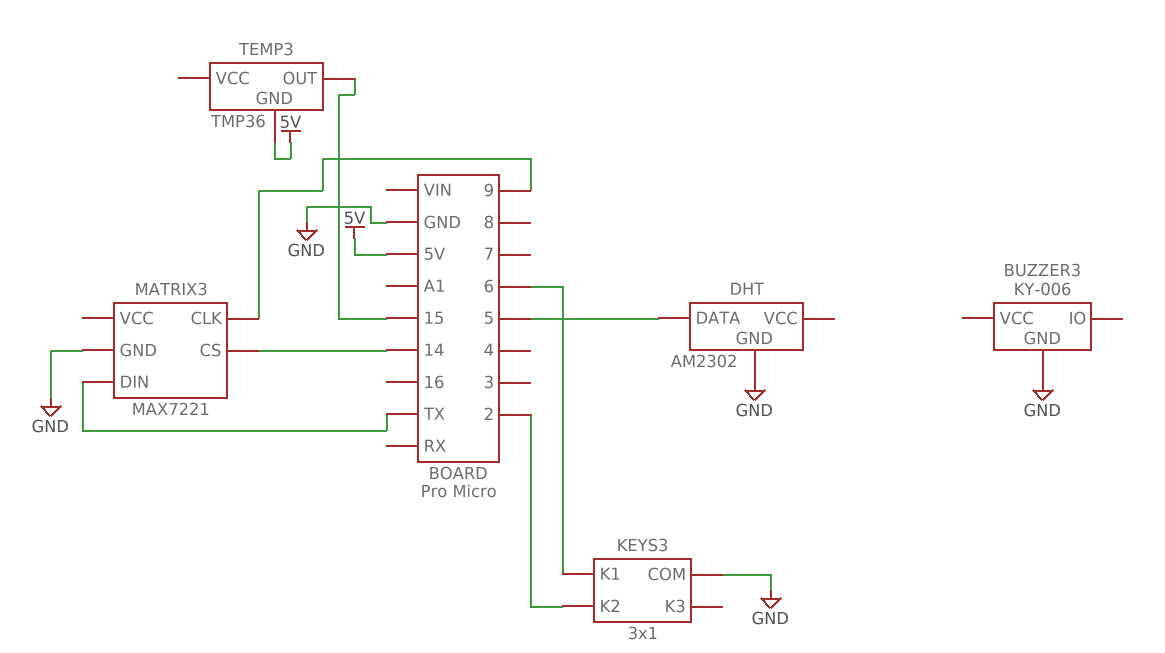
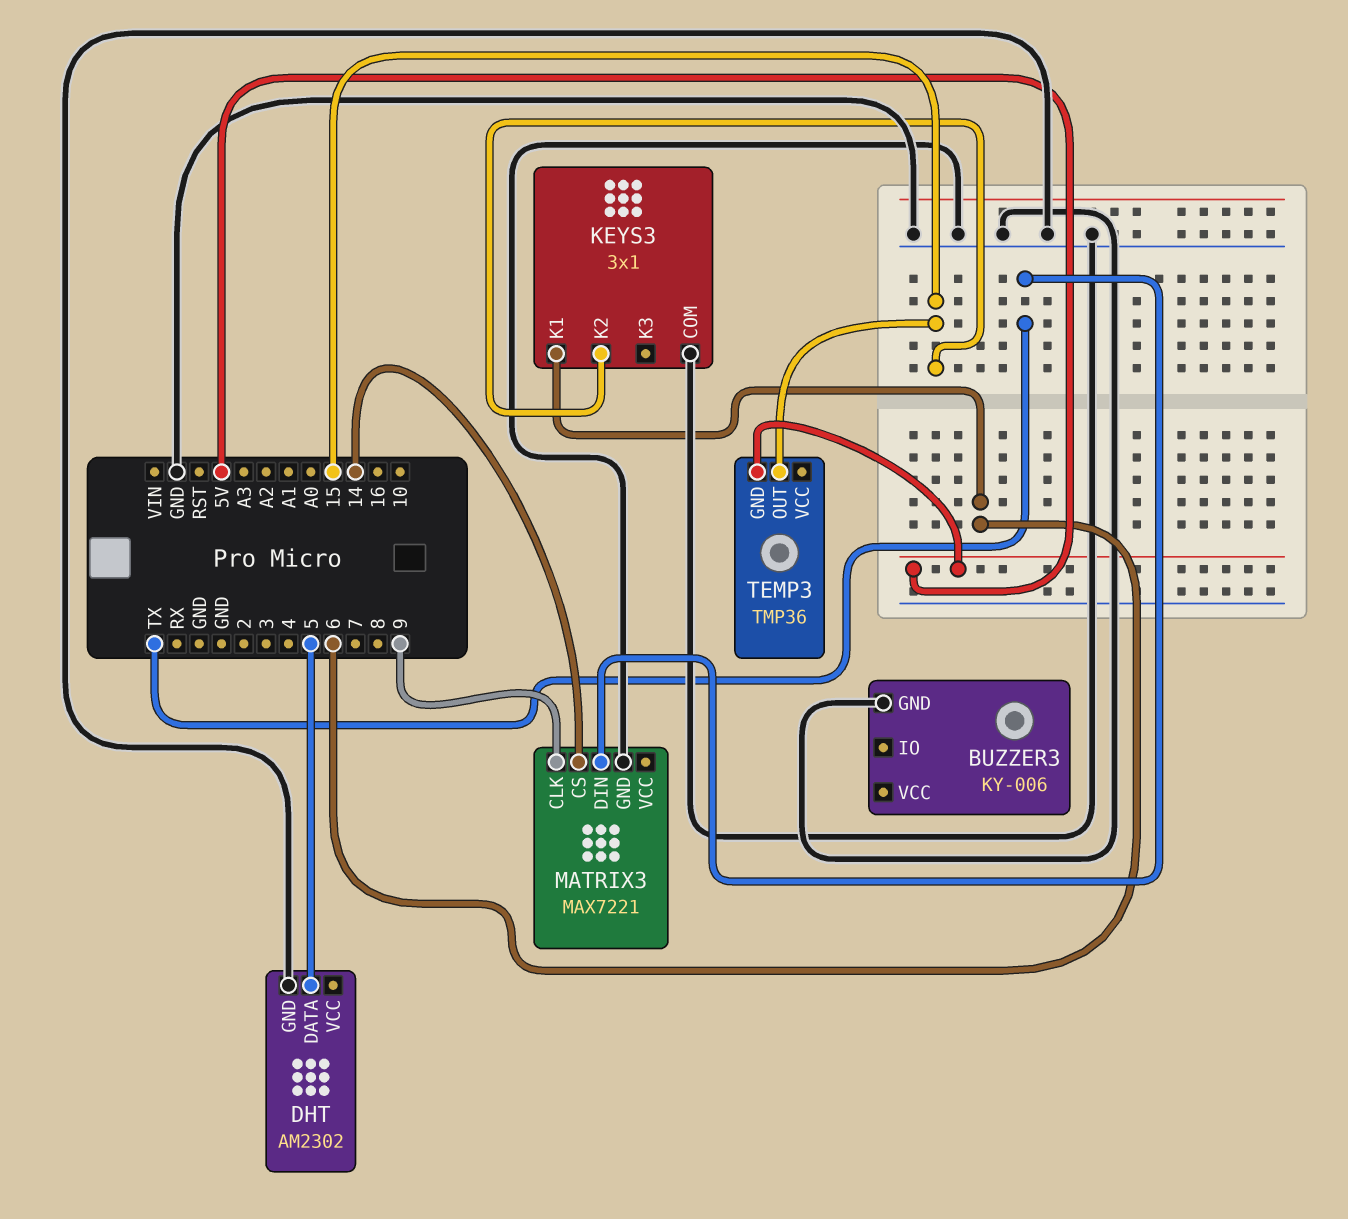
KEYS3 pin K2: 2 -> 15

